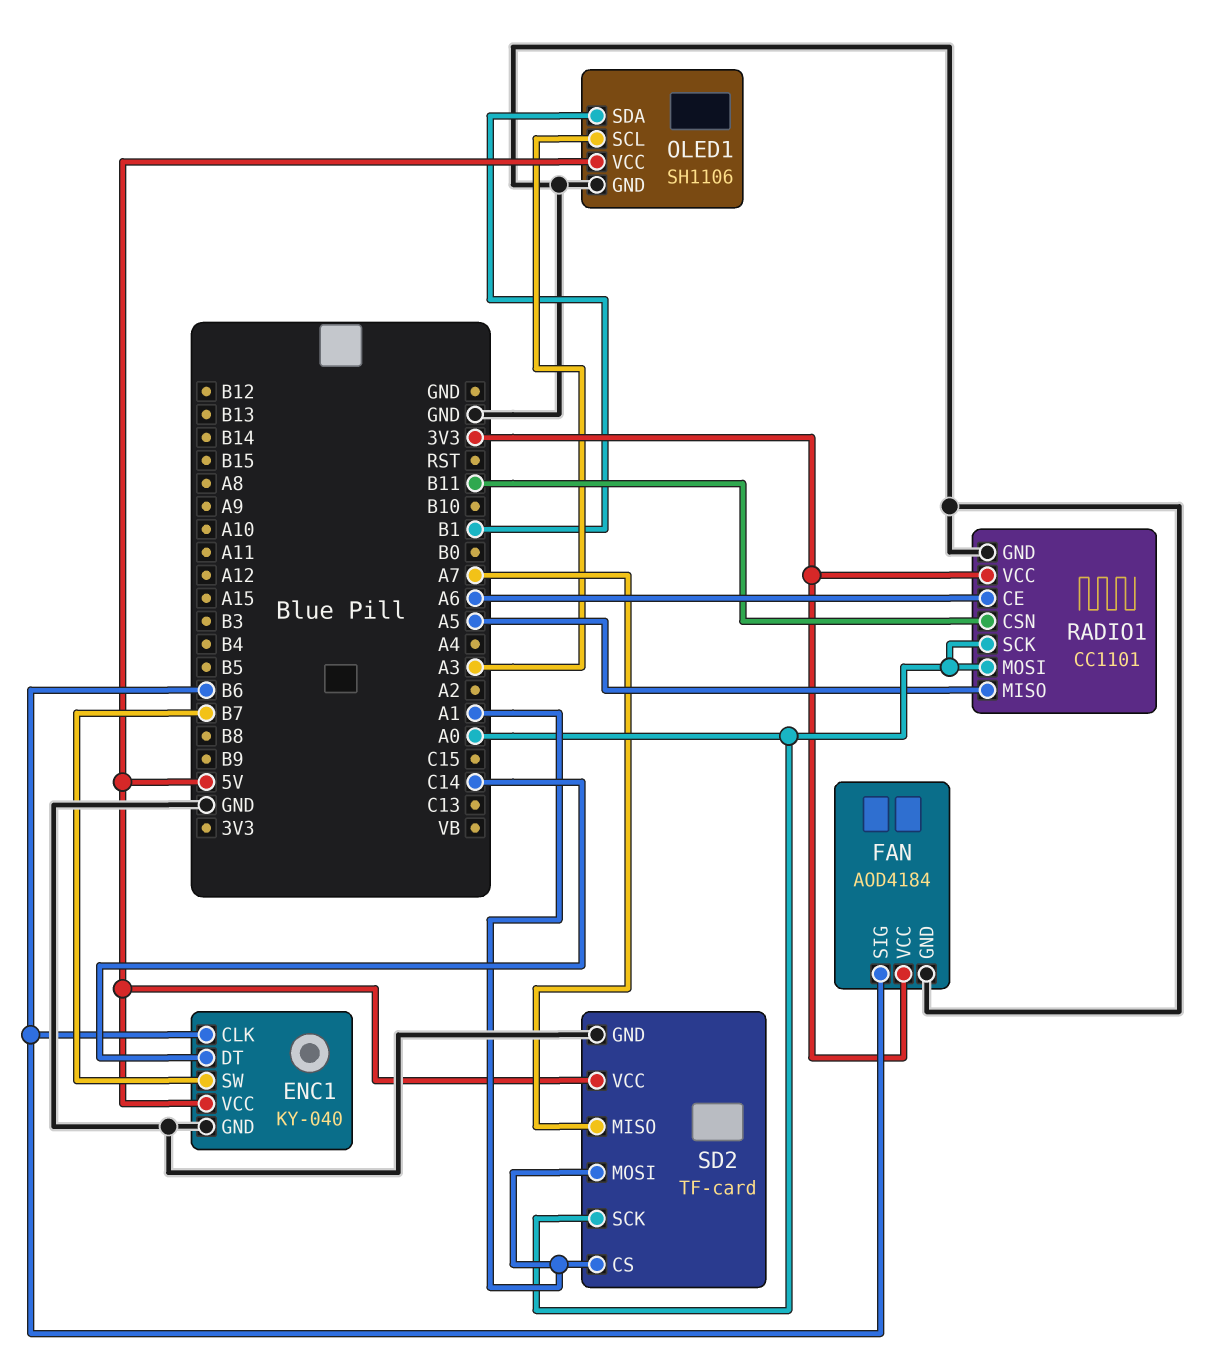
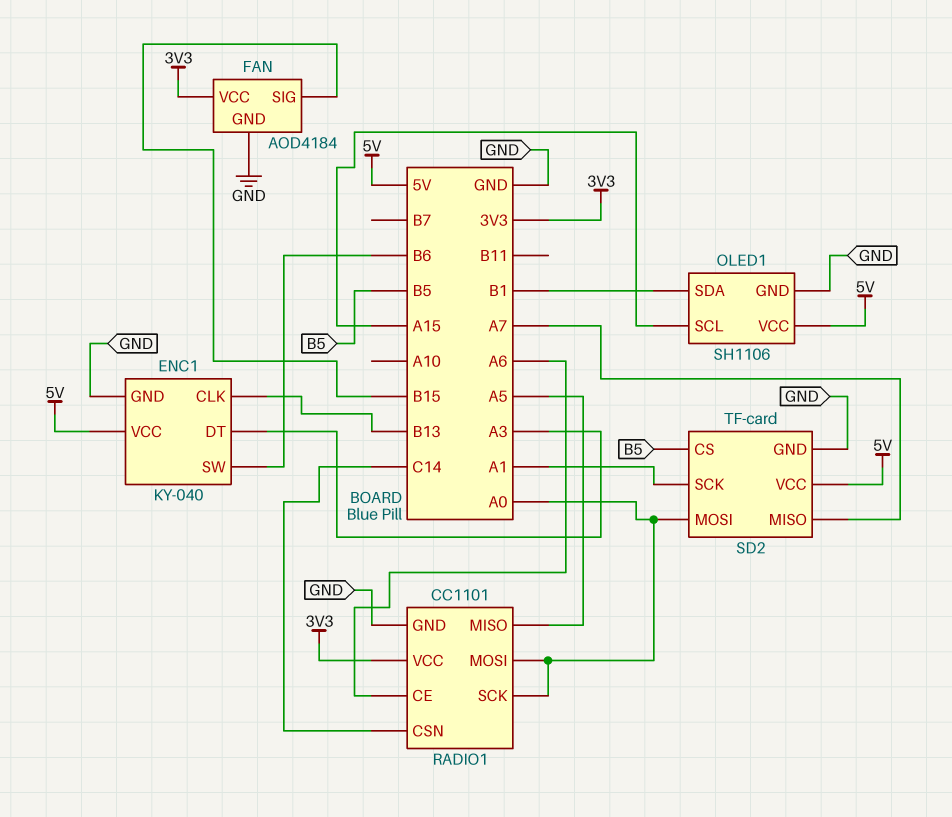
ENC1 pin CLK: B6 -> B13
ENC1 pin DT: C14 -> A3
ENC1 pin SW: B7 -> B6
FAN pin SIG: B6 -> B15
OLED1 pin SCL: A3 -> A15
RADIO1 pin CSN: B11 -> C14
SD2 pin CS: A1 -> B5
SD2 pin MOSI: A1 -> A0
SD2 pin SCK: A0 -> A1

